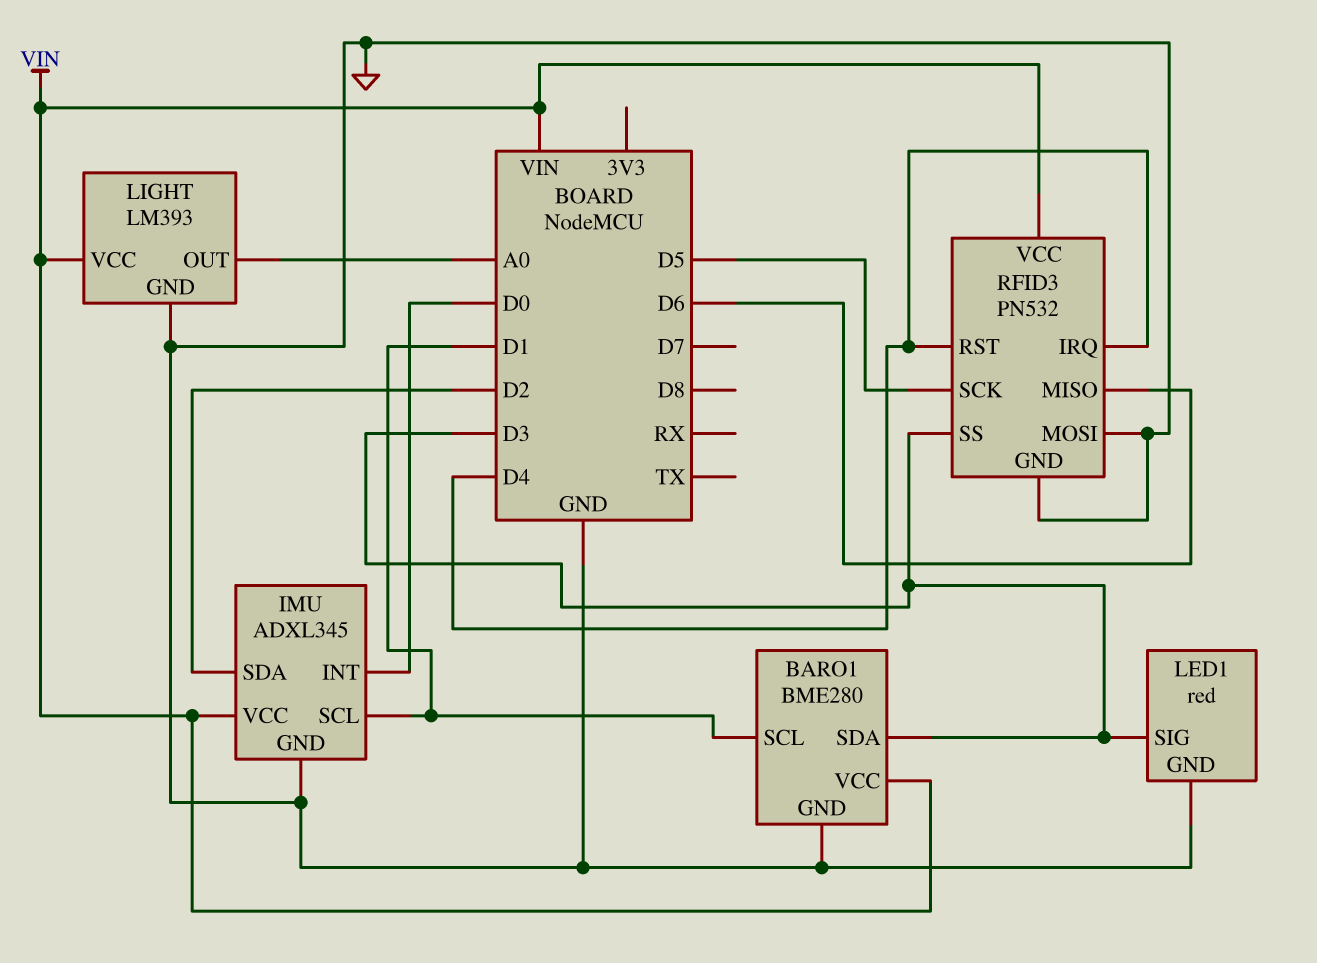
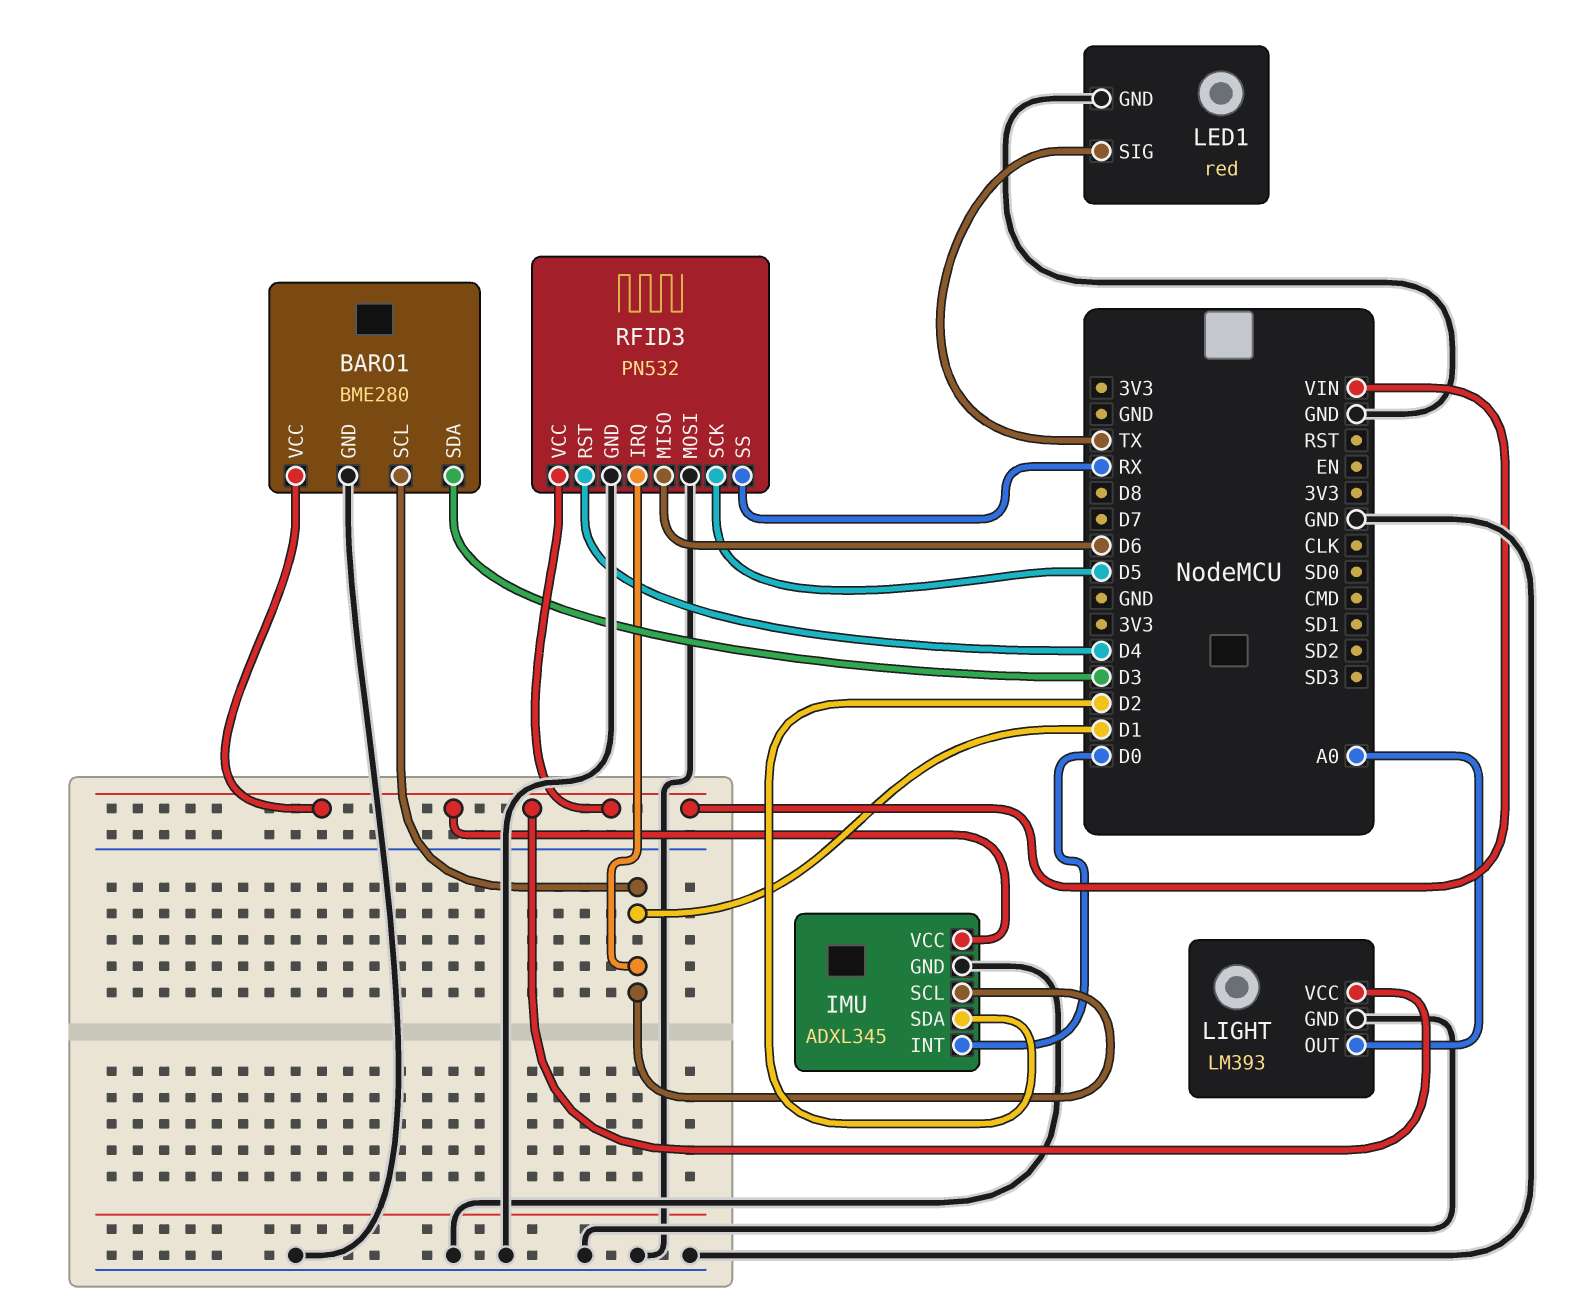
LED1 pin SIG: D3 -> TX
RFID3 pin IRQ: D4 -> D1
RFID3 pin SS: D3 -> RX

